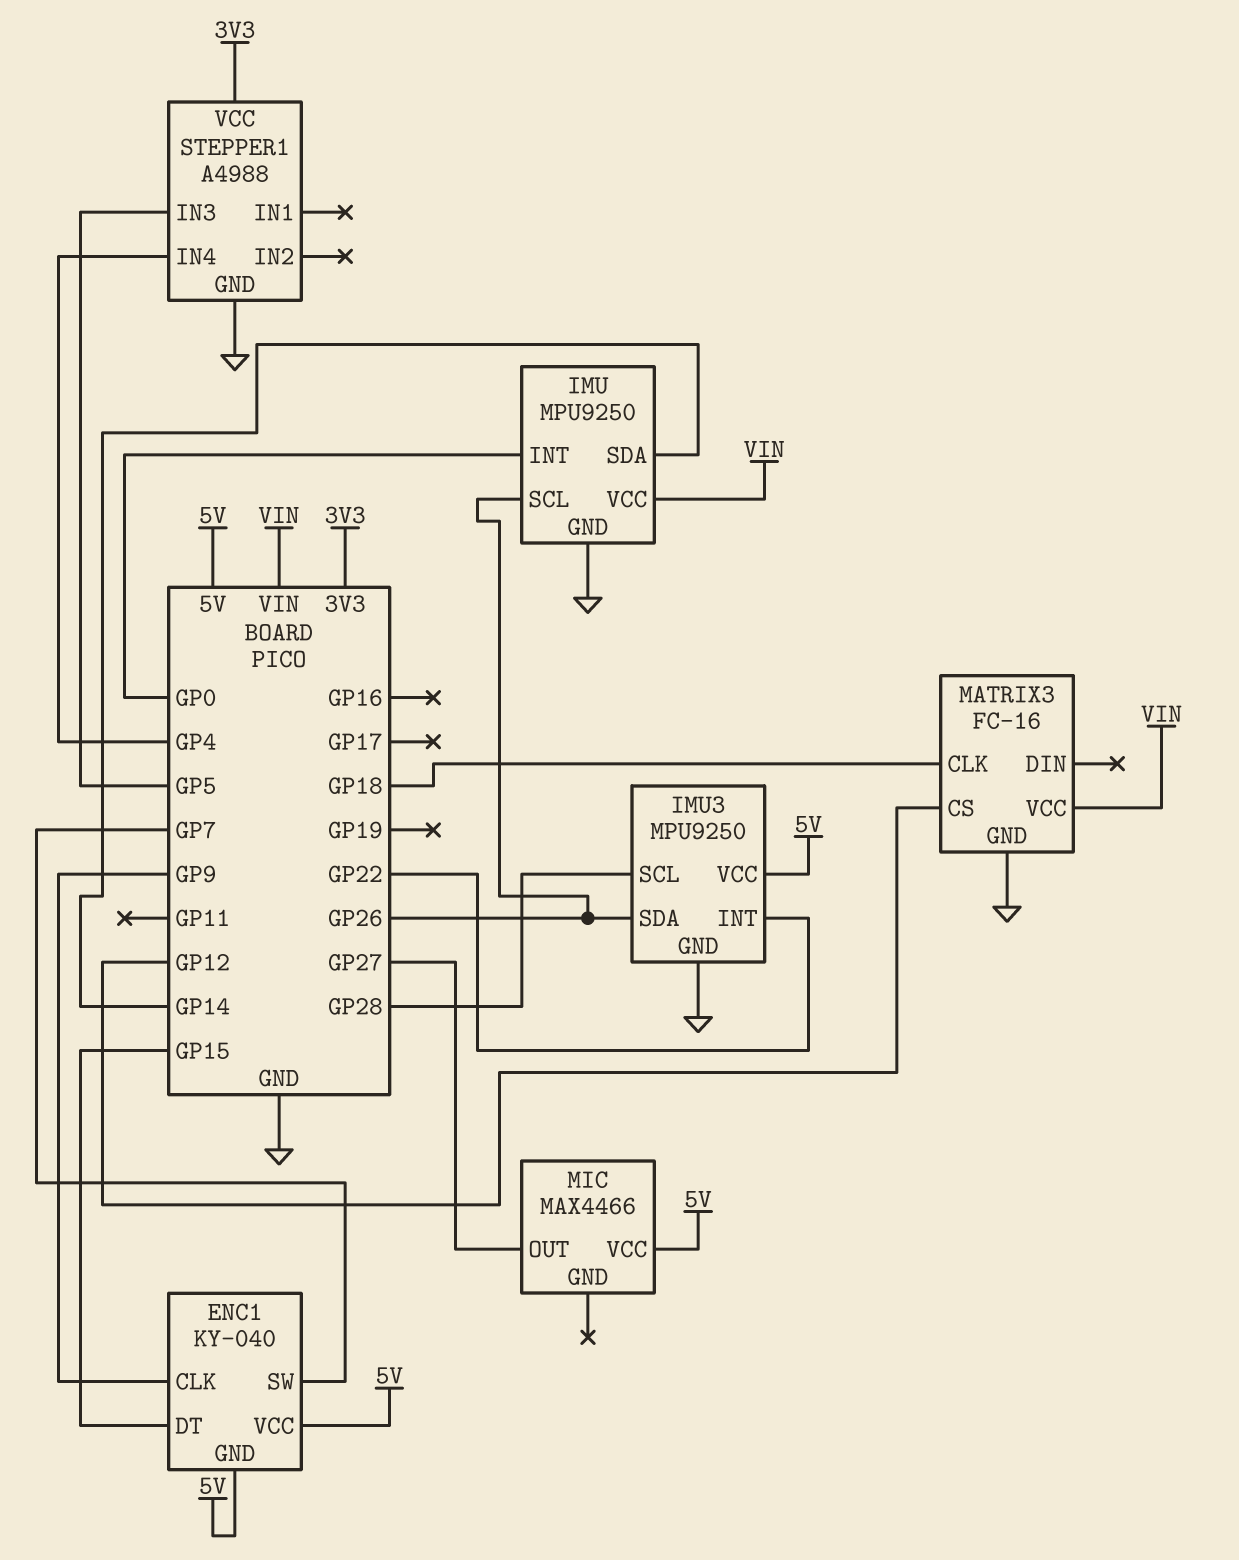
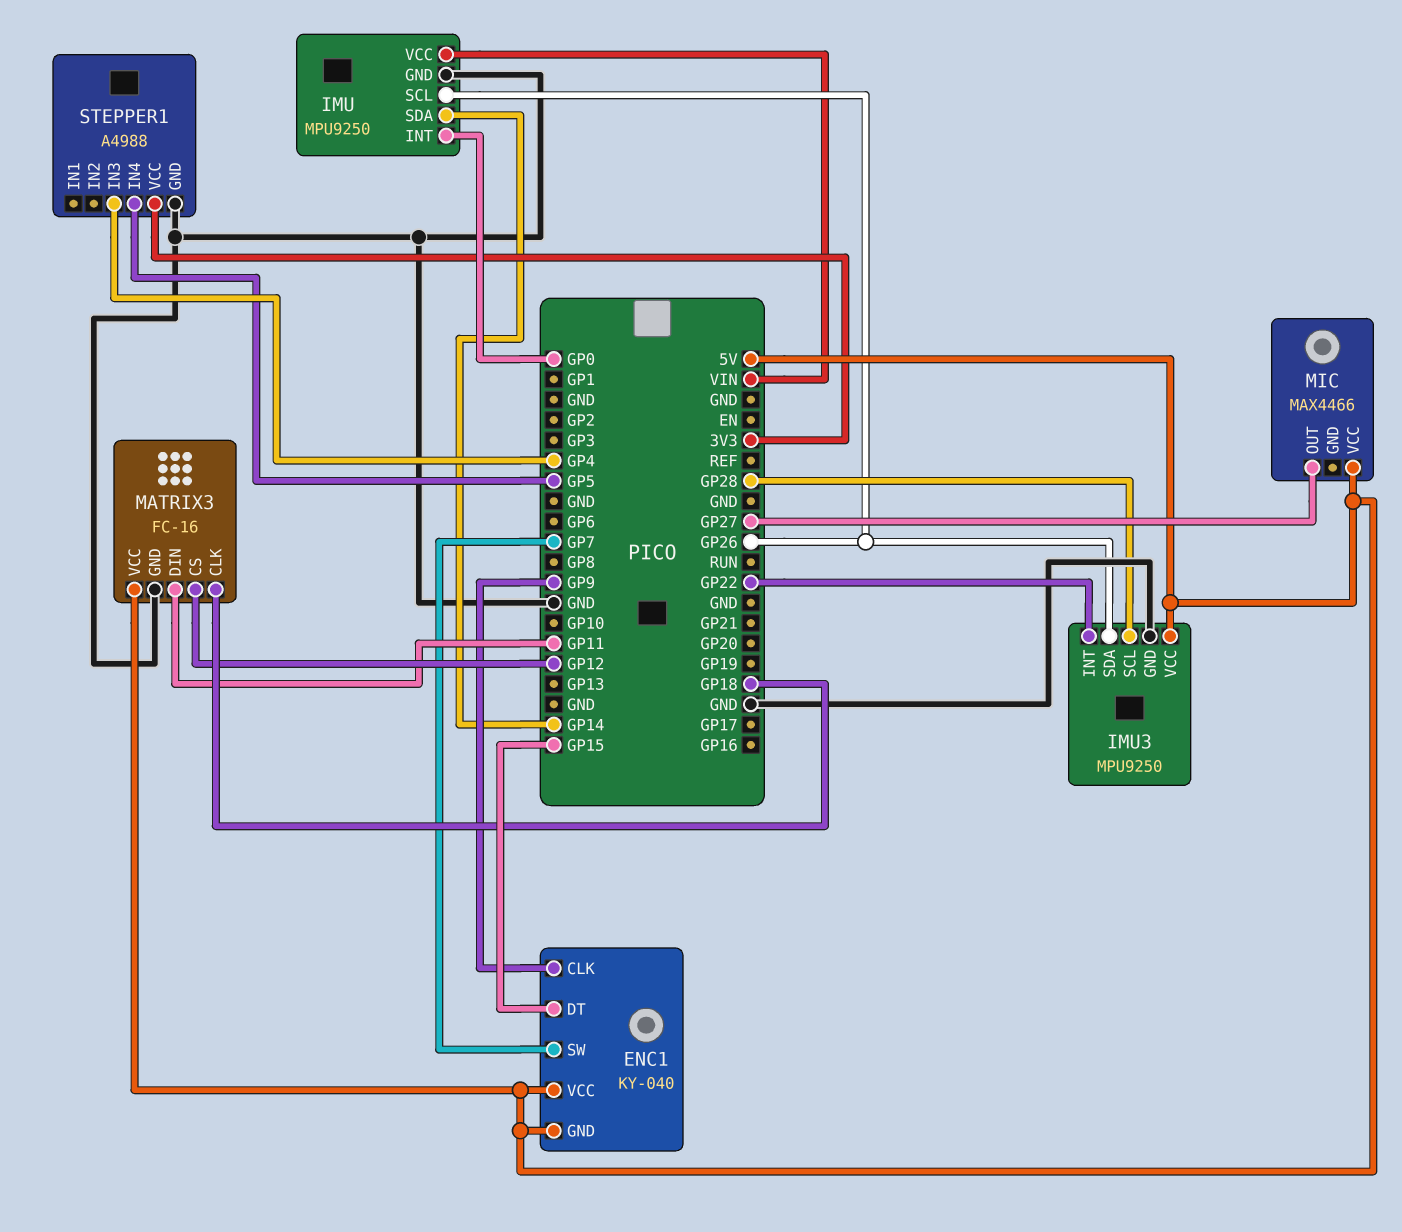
MATRIX3 pin DIN: none -> GP11
MATRIX3 pin VCC: VIN -> 5V
STEPPER1 pin IN3: GP5 -> GP4
STEPPER1 pin IN4: GP4 -> GP5

